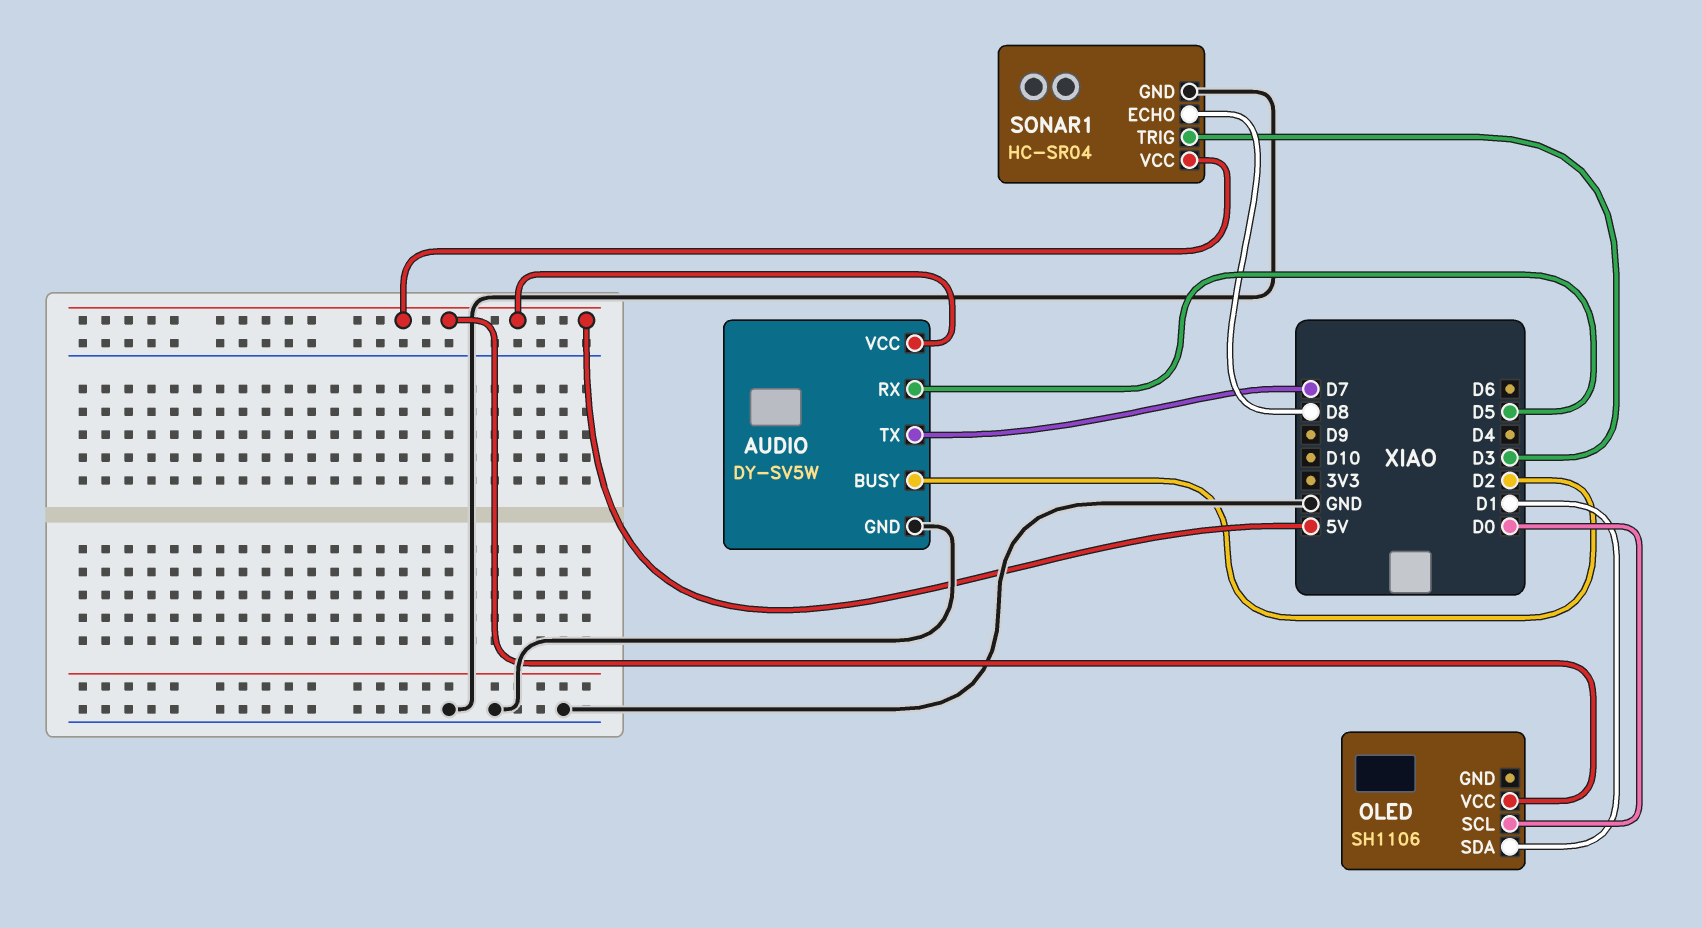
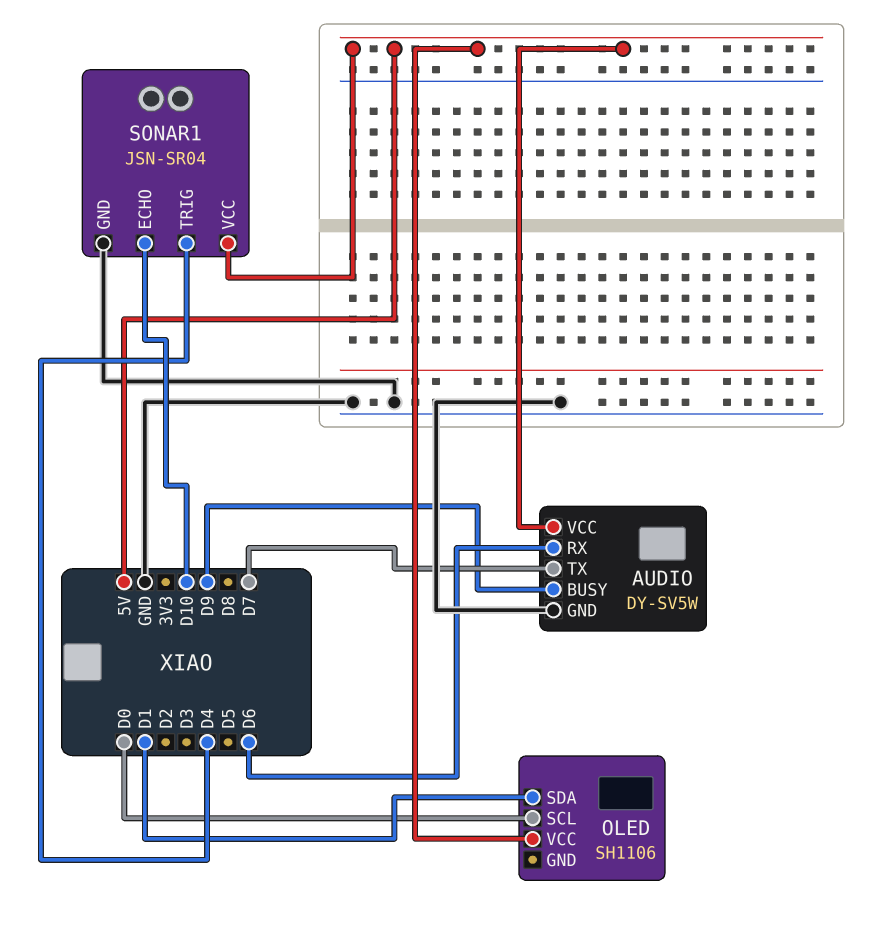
AUDIO pin BUSY: D2 -> D9
AUDIO pin RX: D5 -> D6
SONAR1: HC-SR04 -> JSN-SR04
SONAR1 pin ECHO: D8 -> D10
SONAR1 pin TRIG: D3 -> D4

